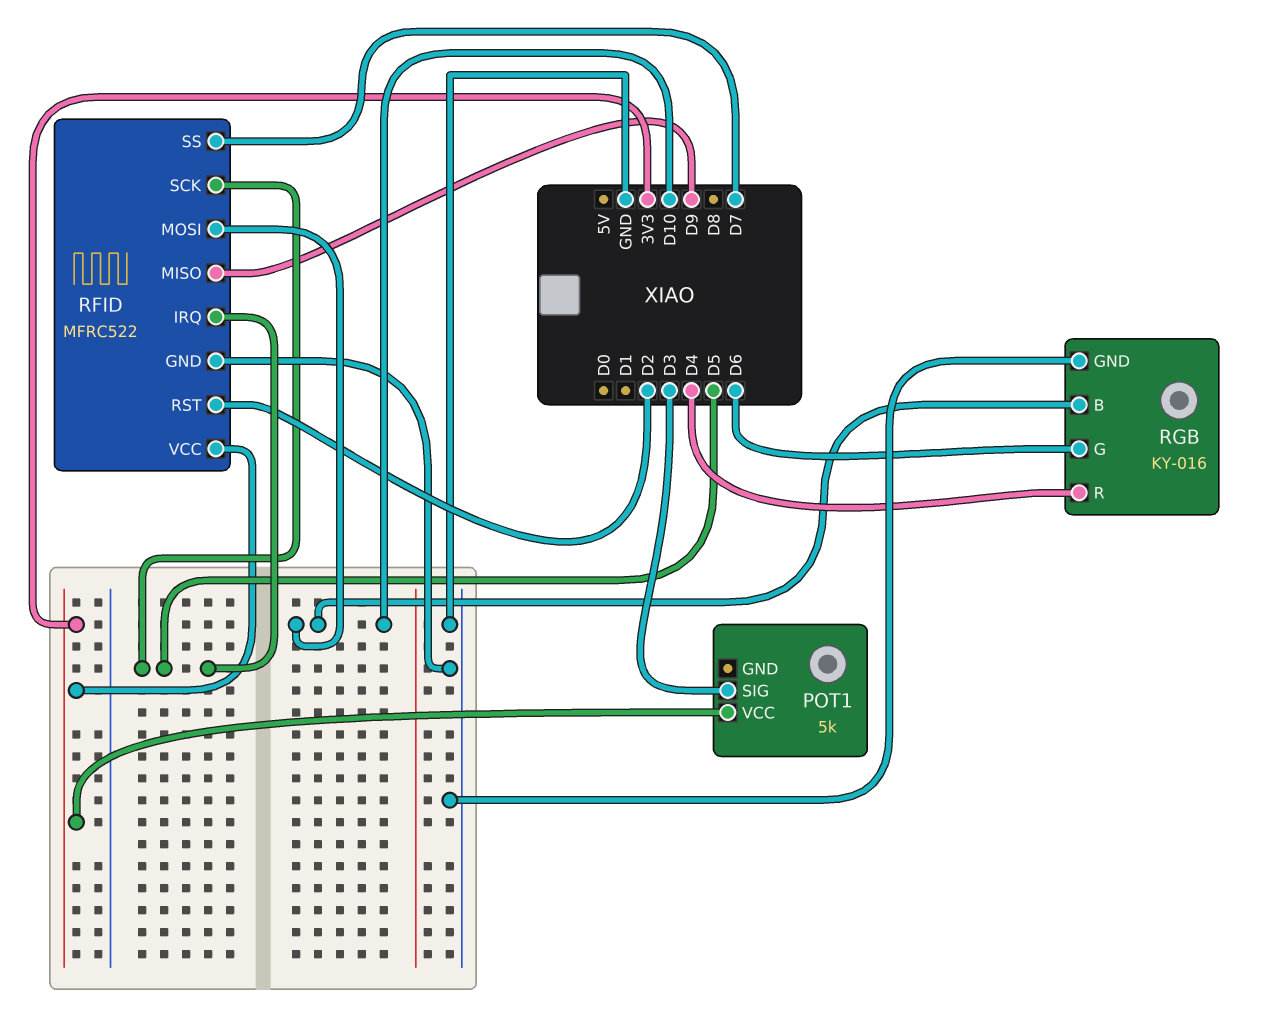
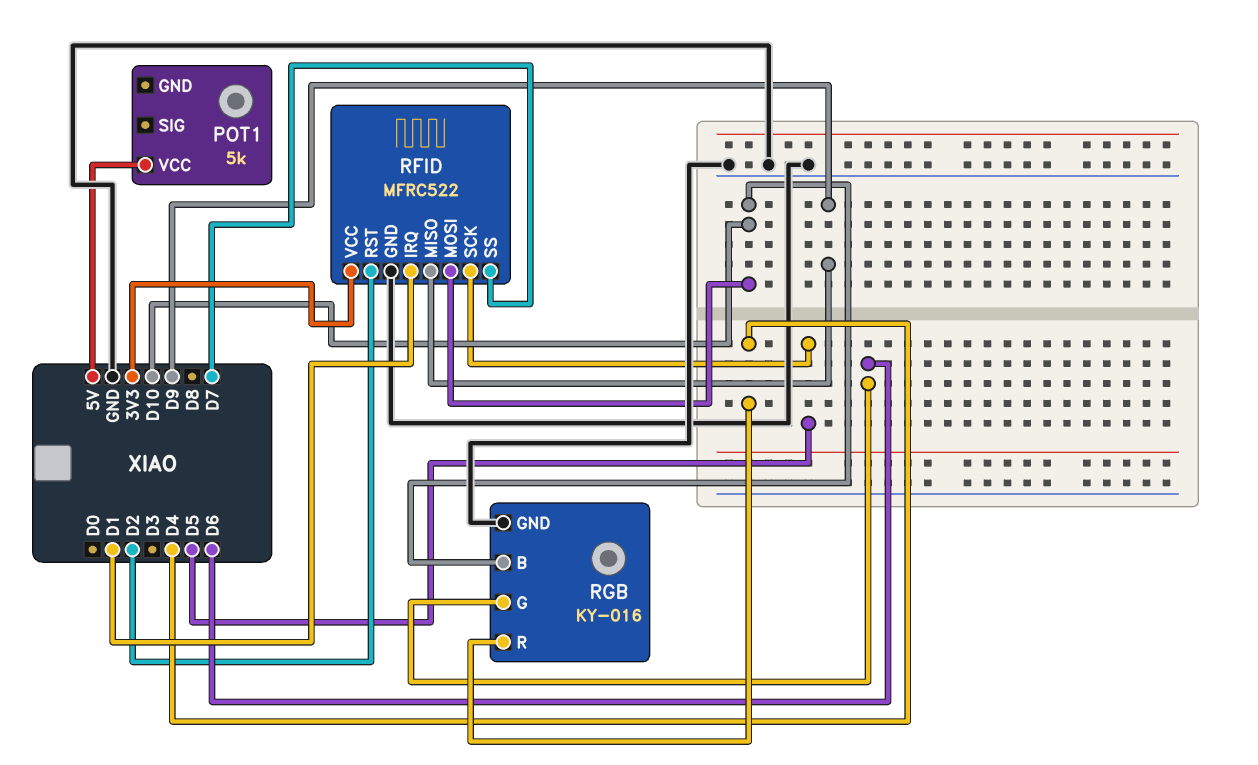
POT1 pin SIG: D3 -> none
POT1 pin VCC: 3V3 -> 5V
RFID pin IRQ: D5 -> D1

